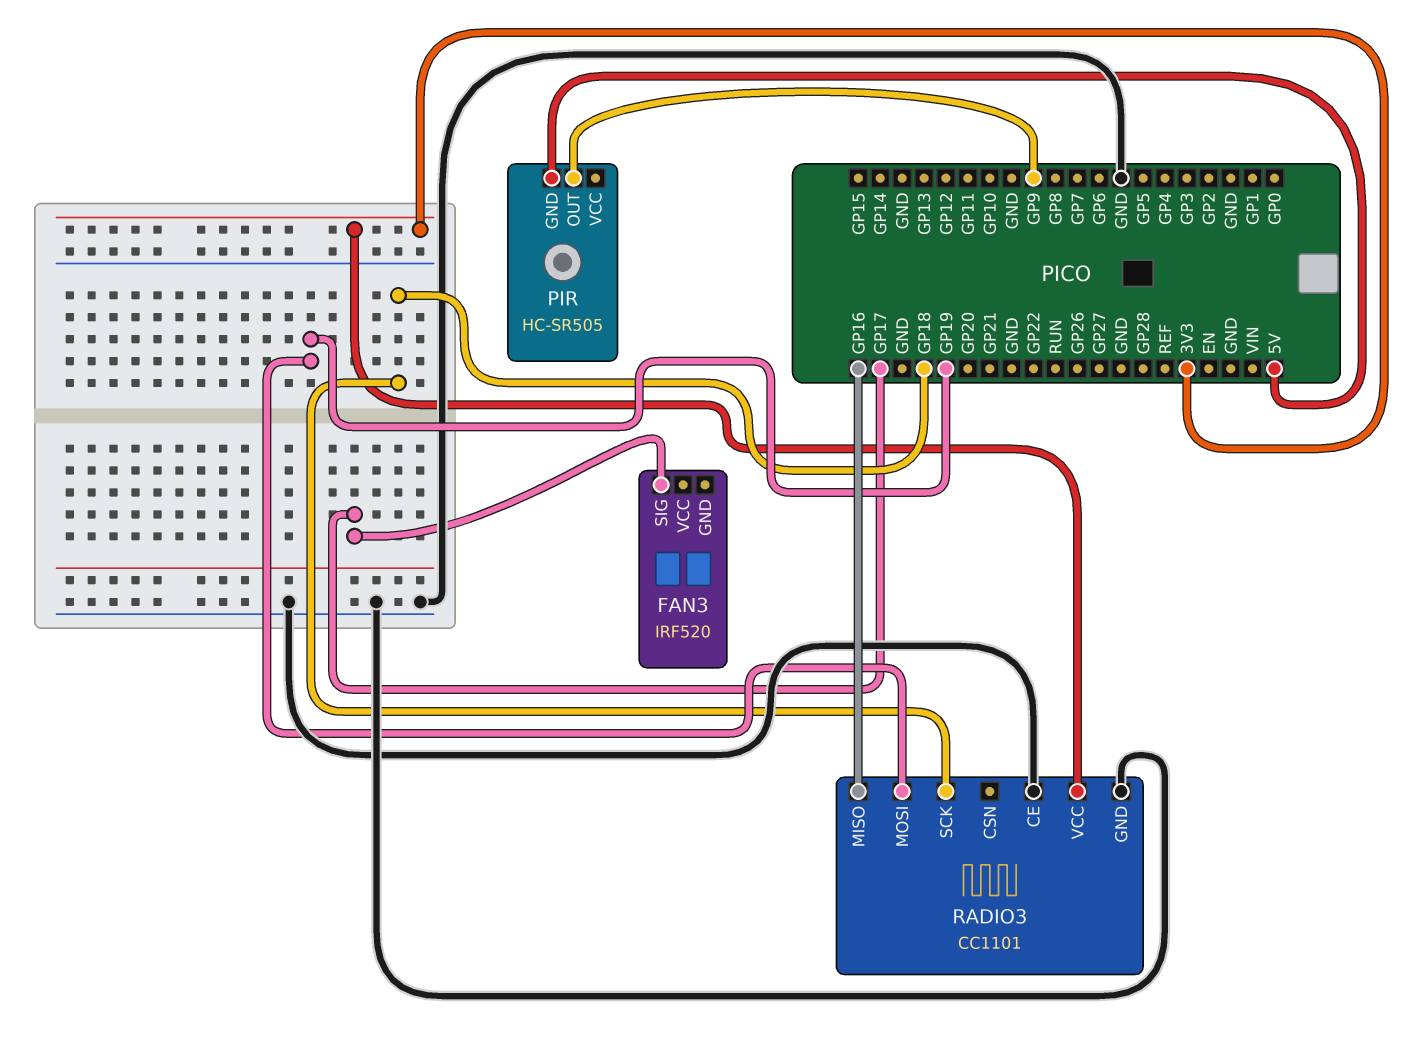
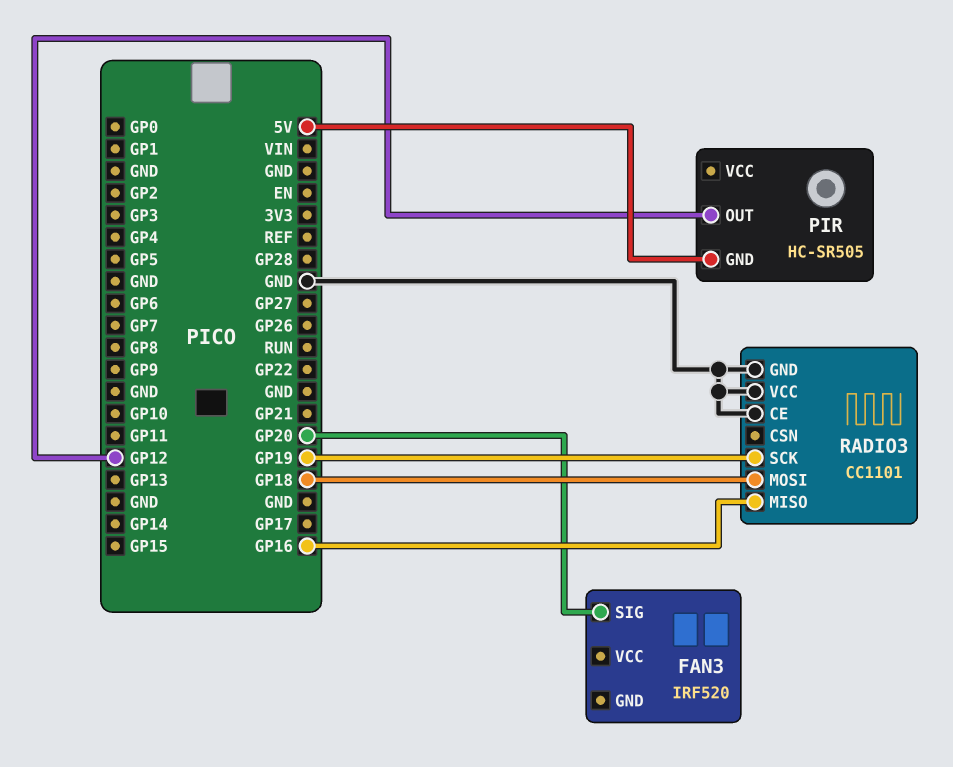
FAN3 pin SIG: GP17 -> GP20
PIR pin OUT: GP9 -> GP12
RADIO3 pin MOSI: GP19 -> GP18
RADIO3 pin SCK: GP18 -> GP19
RADIO3 pin VCC: 3V3 -> GND

